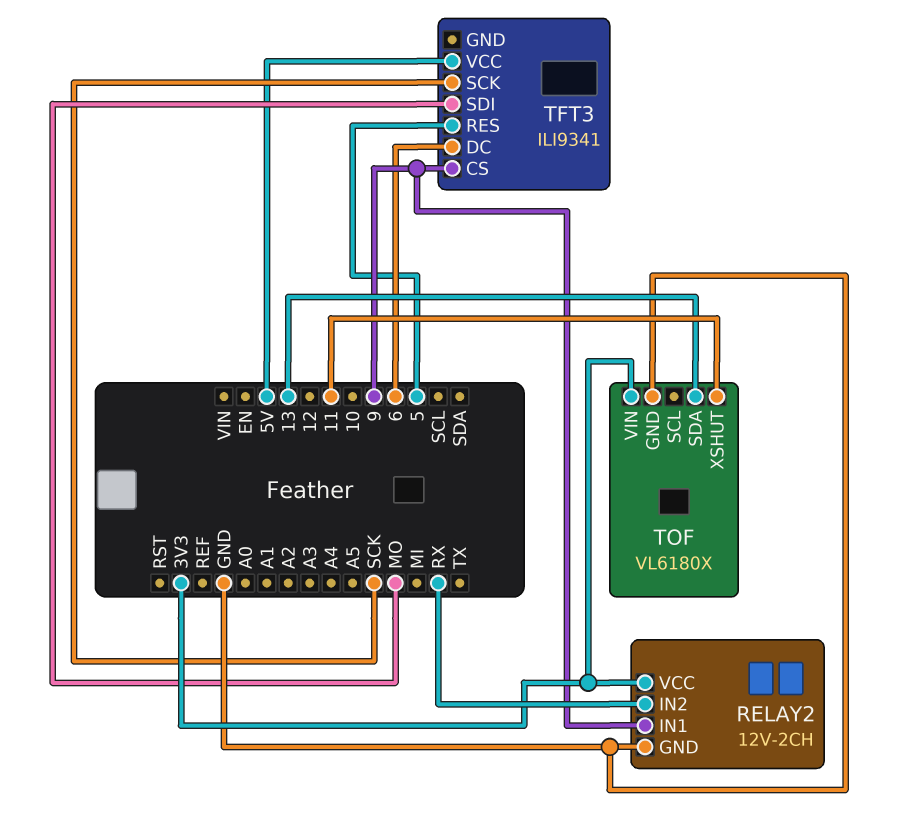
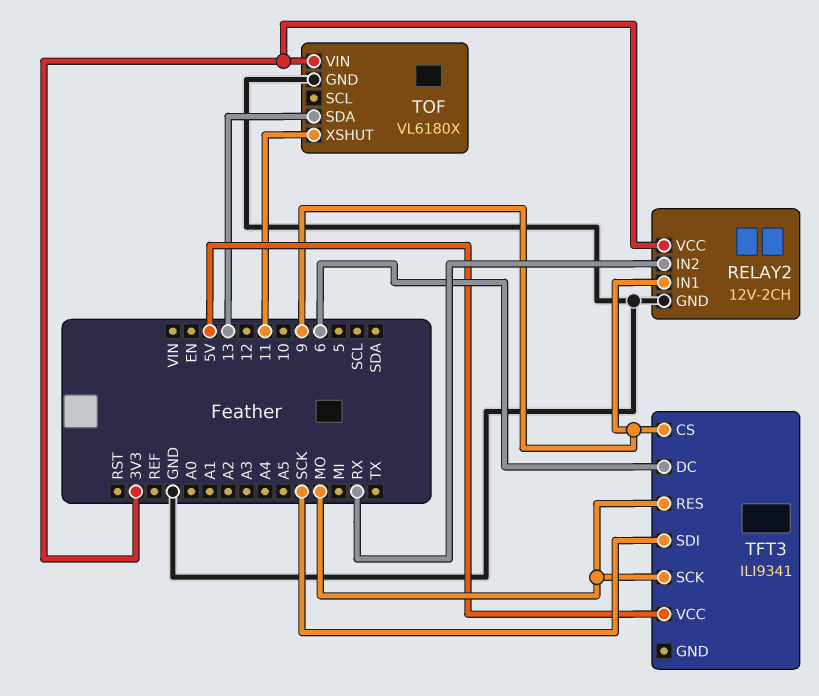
TFT3 pin RES: 5 -> MO
TFT3 pin SCK: SCK -> MO
TFT3 pin SDI: MO -> SCK

